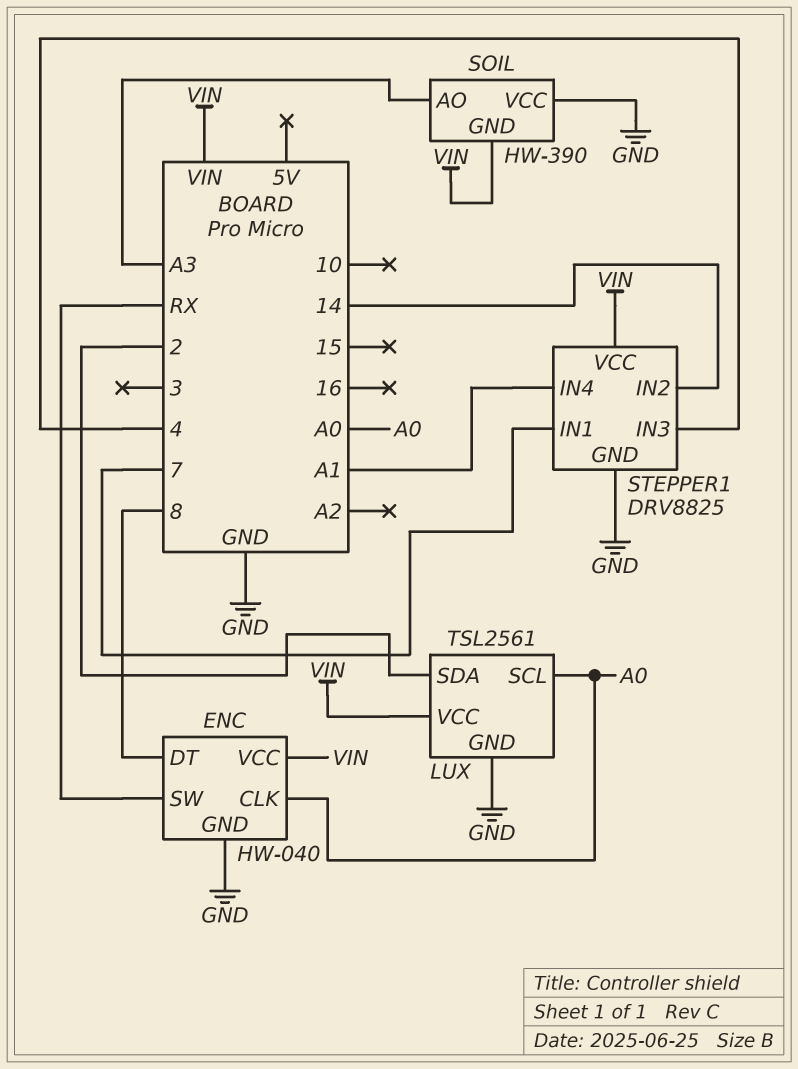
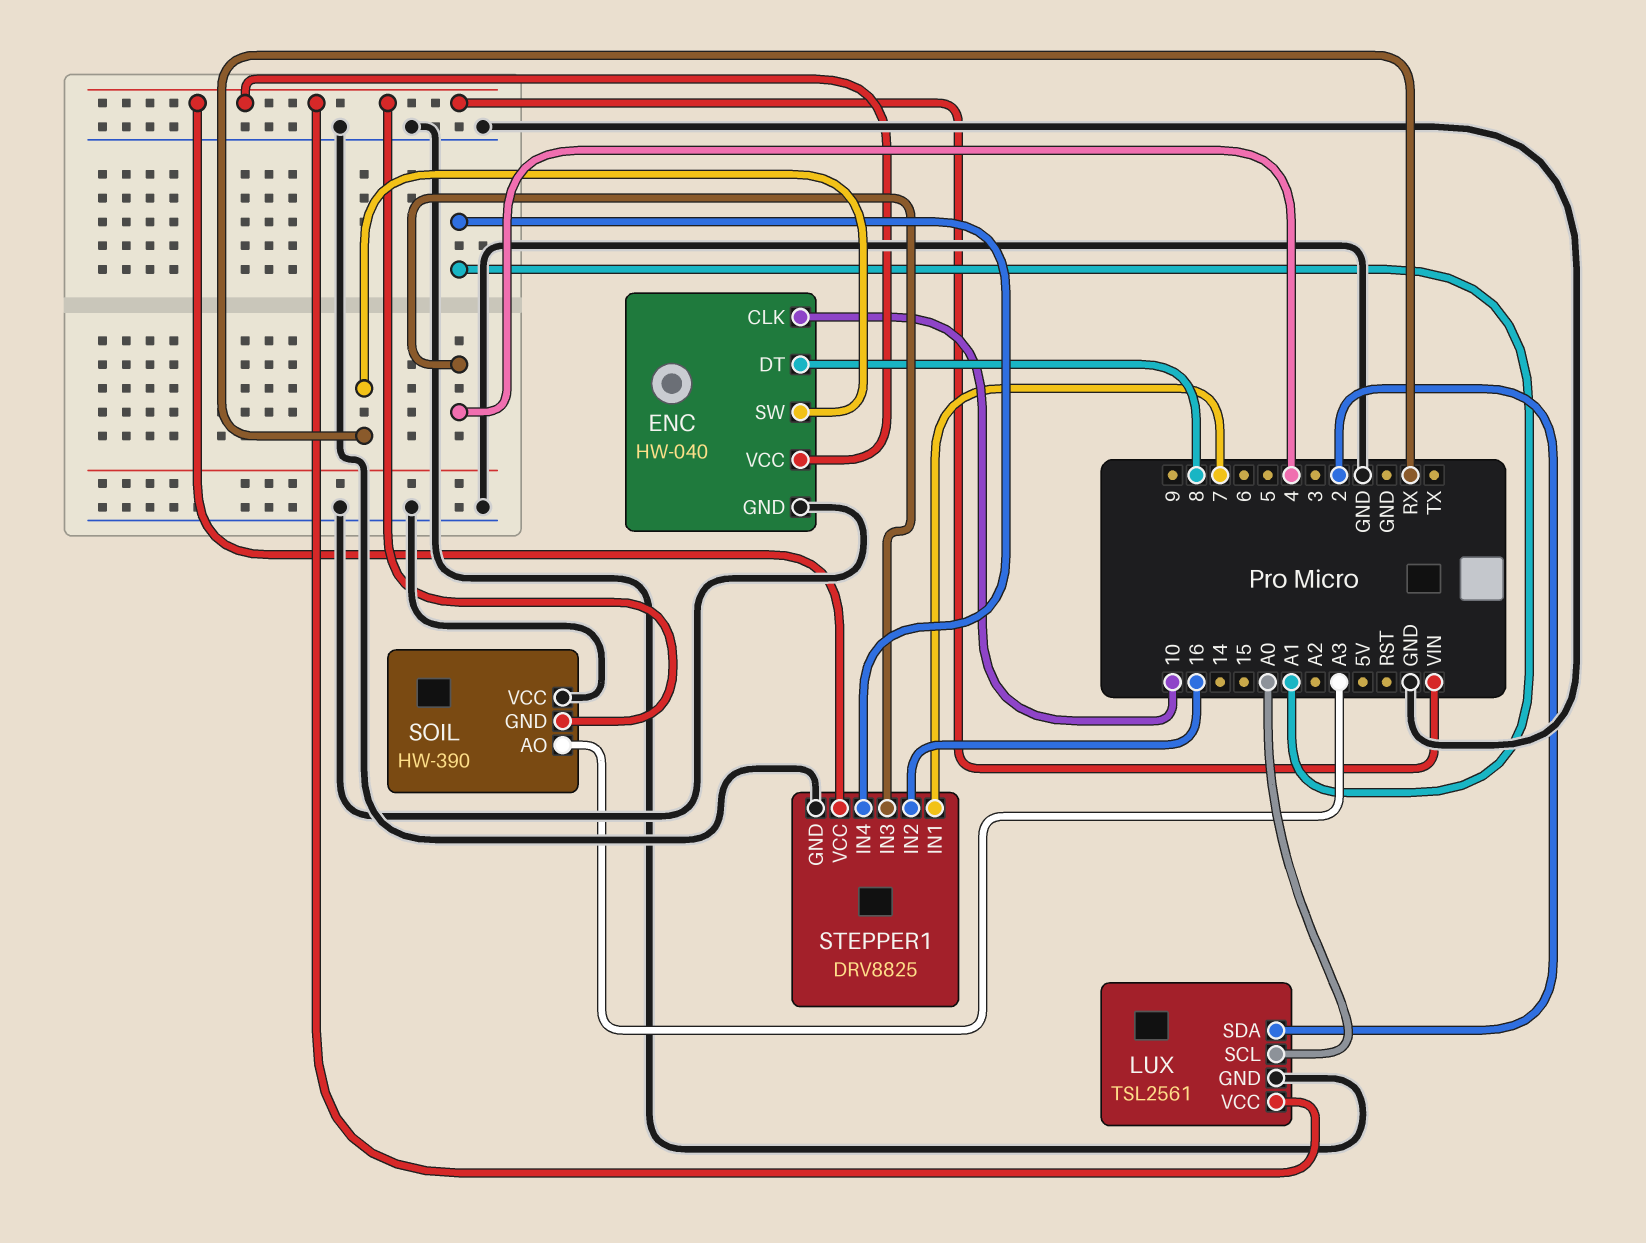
ENC pin CLK: A0 -> 10
STEPPER1 pin IN2: 14 -> 16

